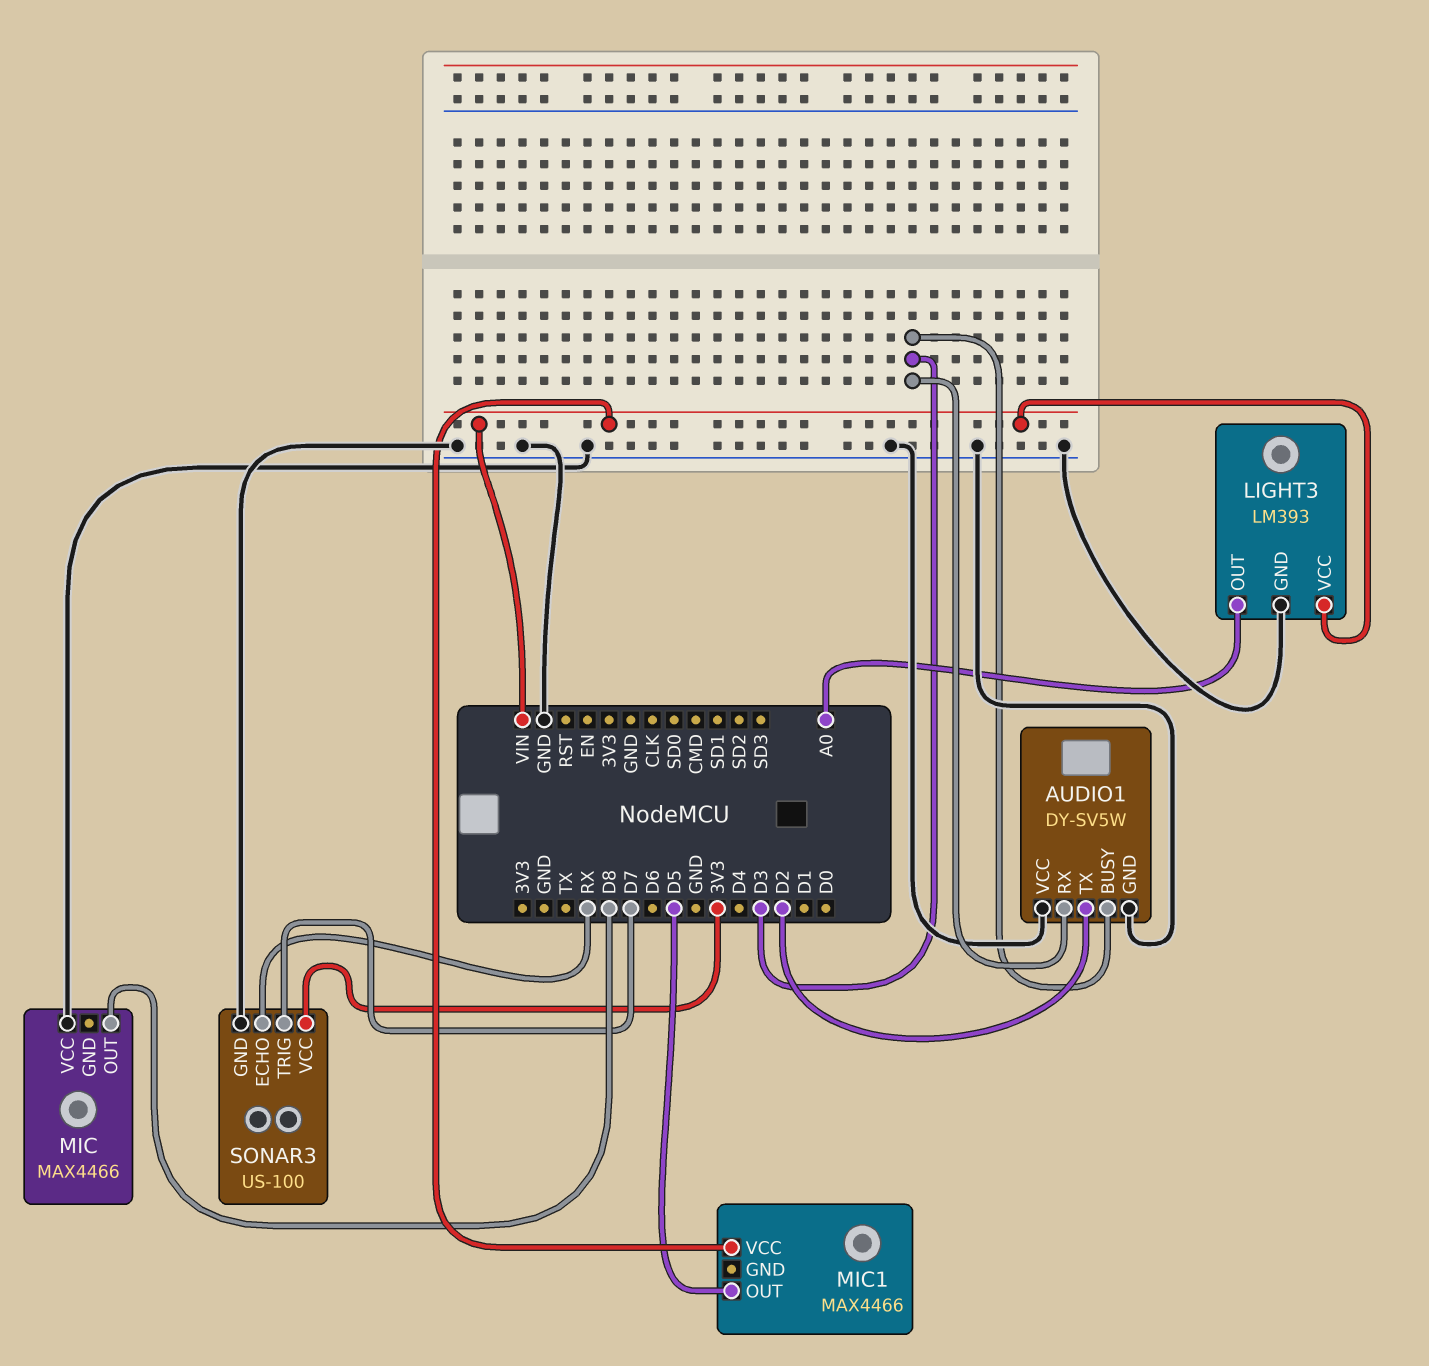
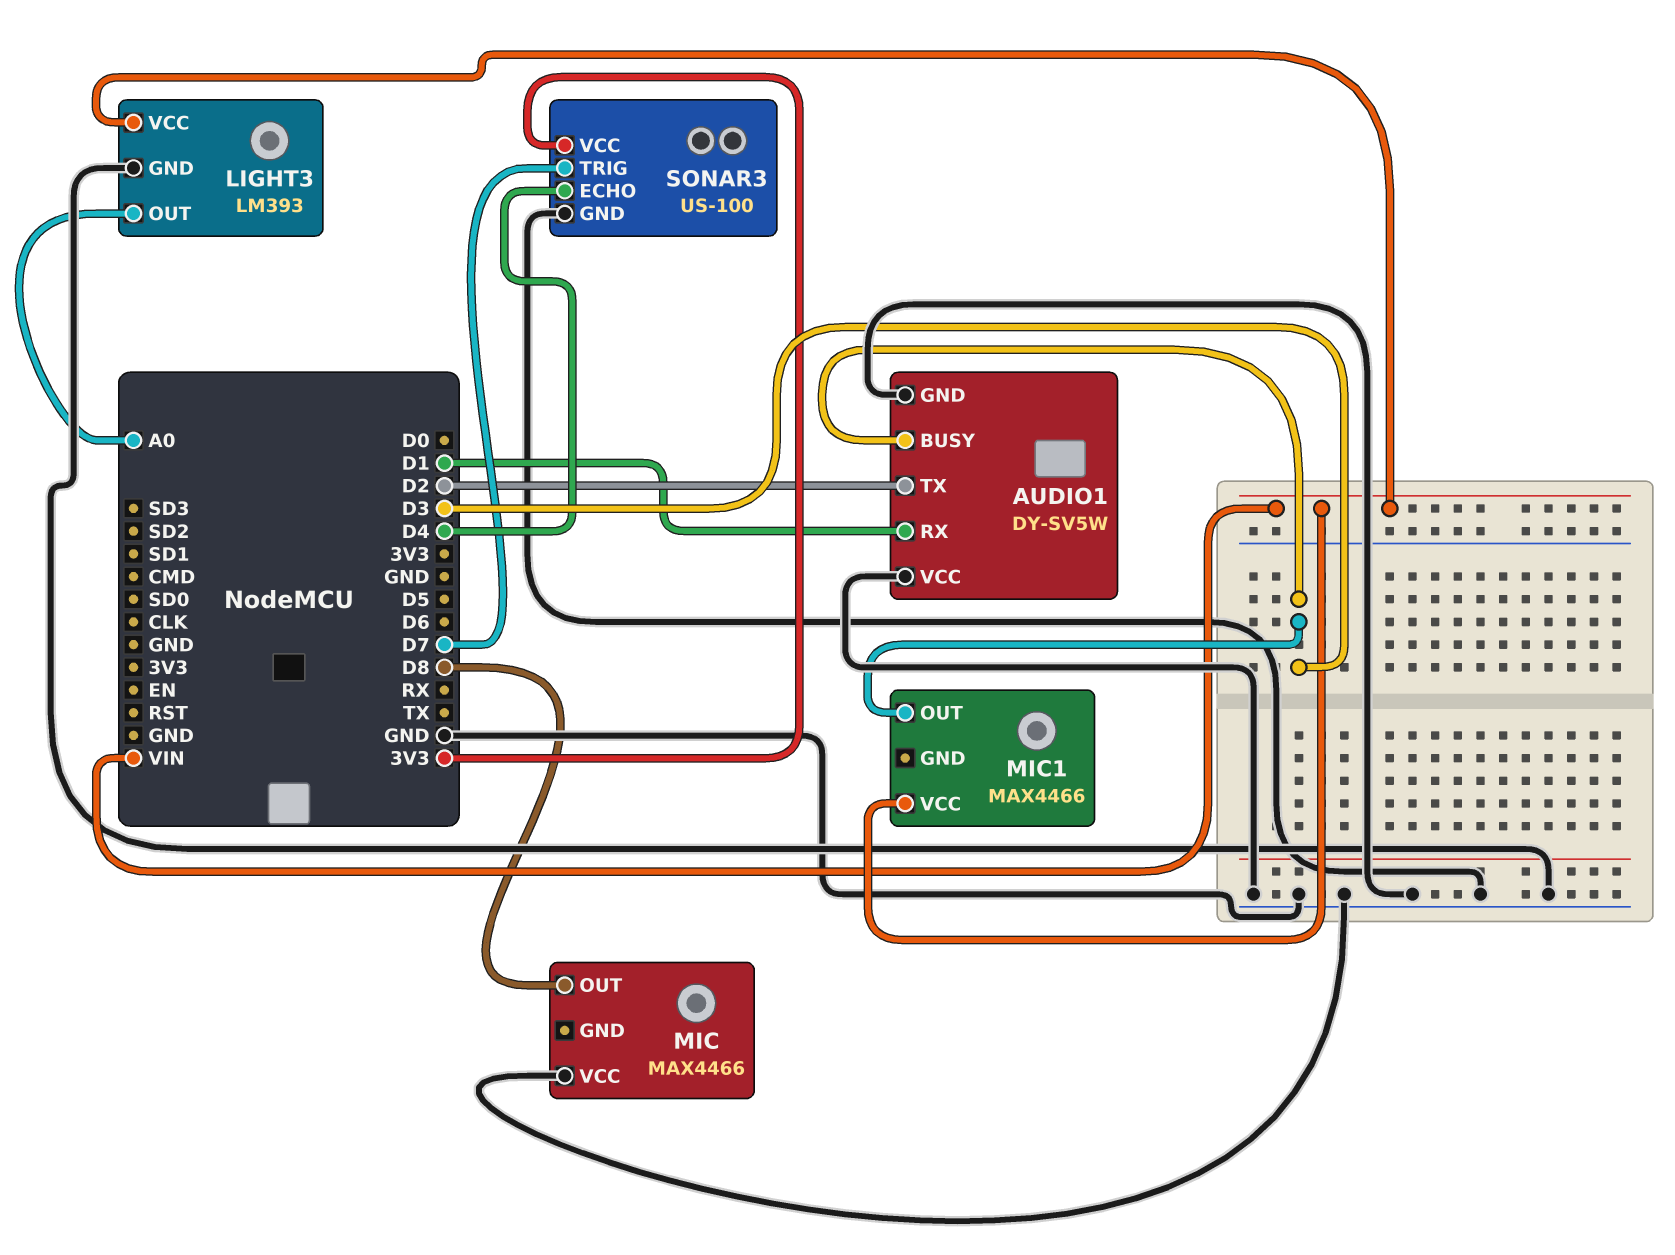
AUDIO1 pin RX: D3 -> D1
MIC1 pin OUT: D5 -> D3
SONAR3 pin ECHO: RX -> D4

